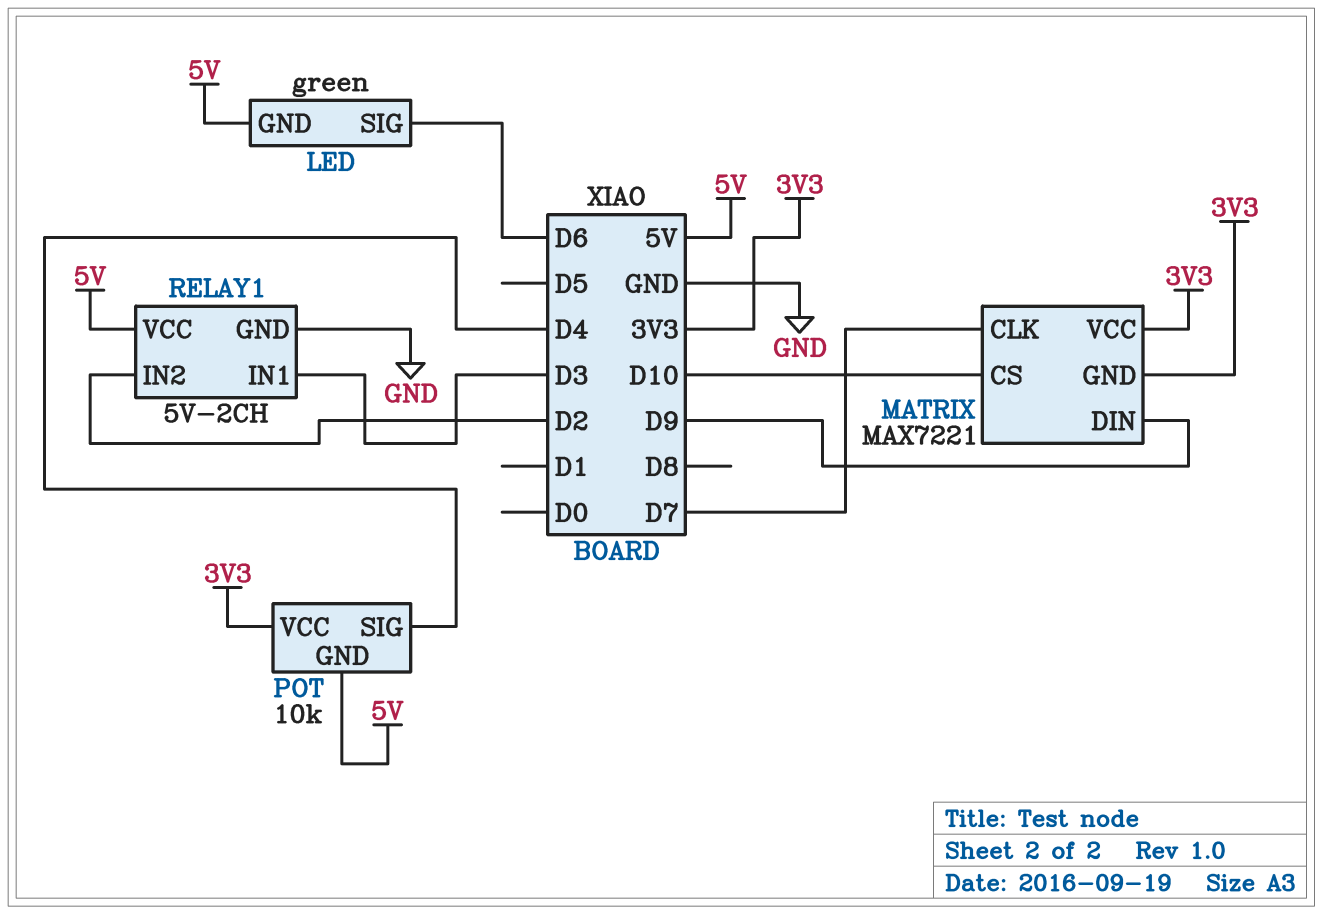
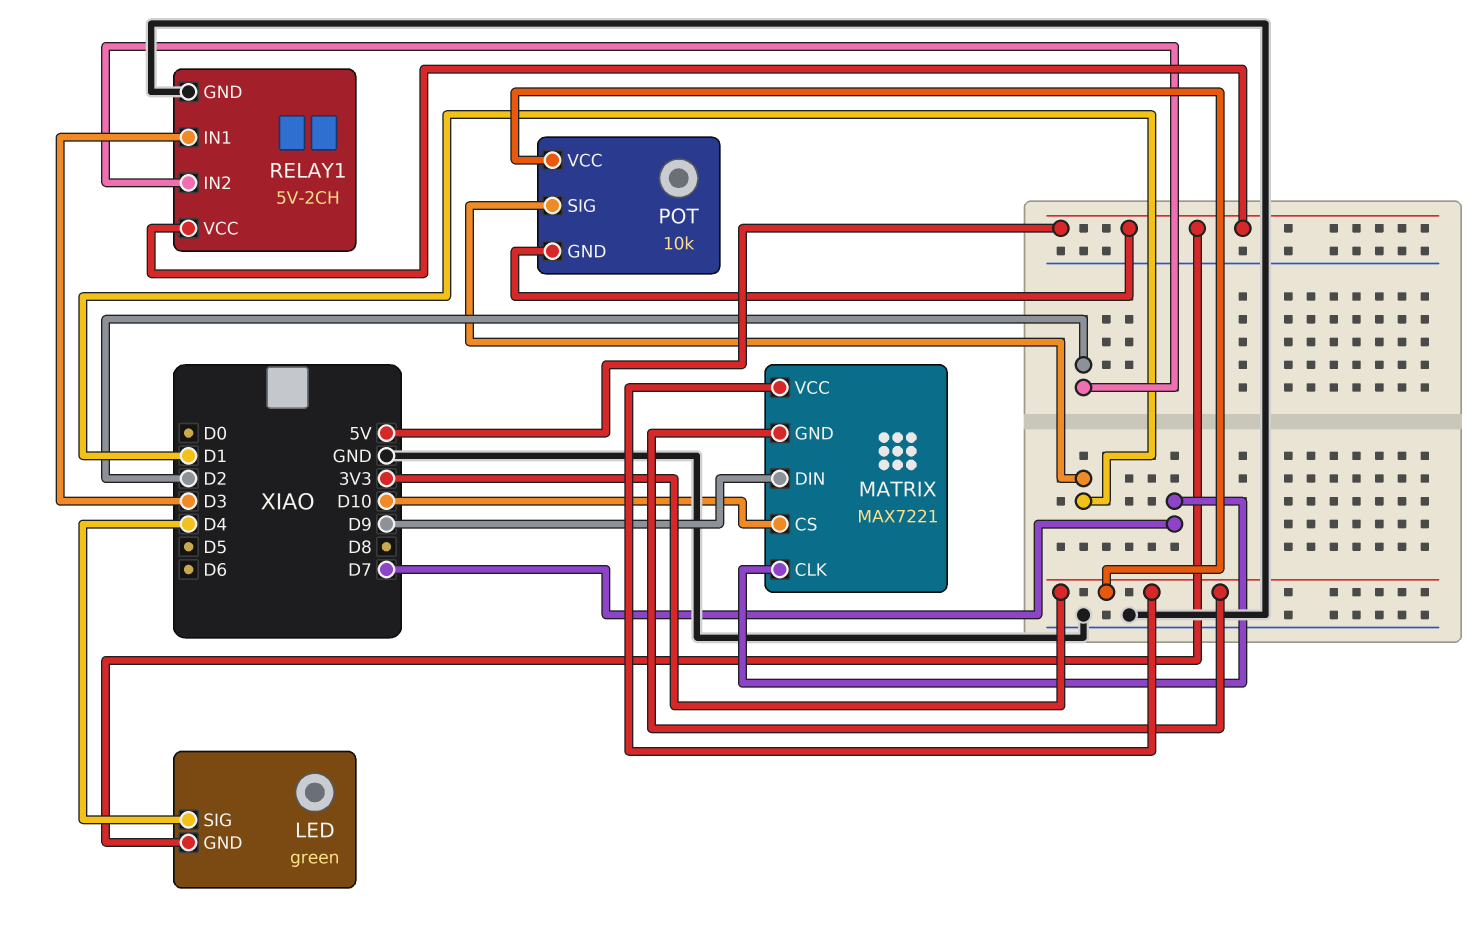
LED pin SIG: D6 -> D4
POT pin SIG: D4 -> D1

